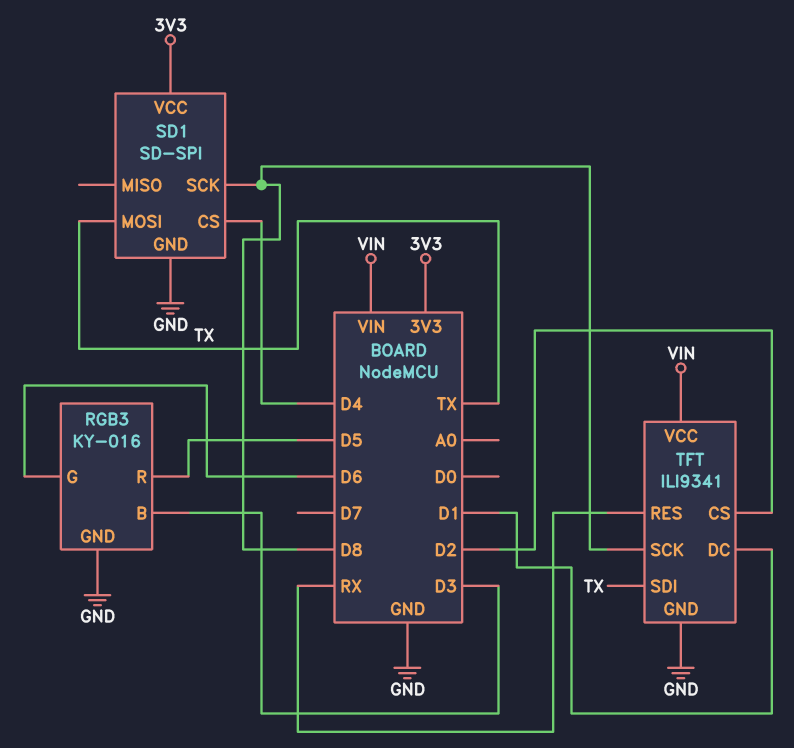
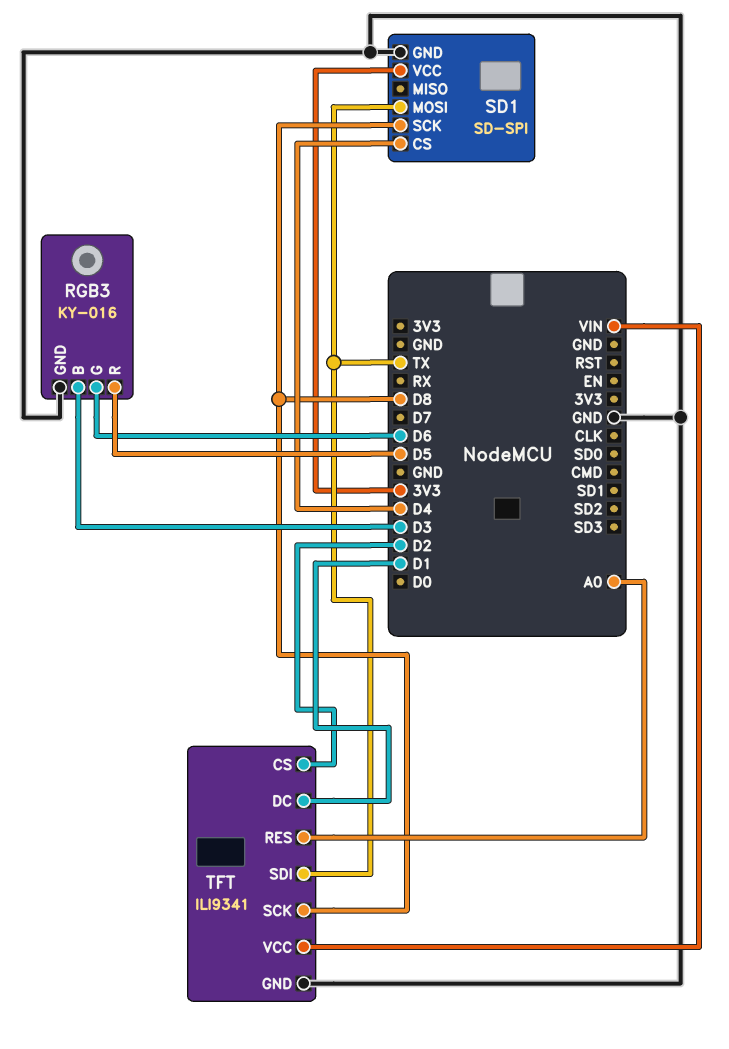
TFT pin RES: RX -> A0

